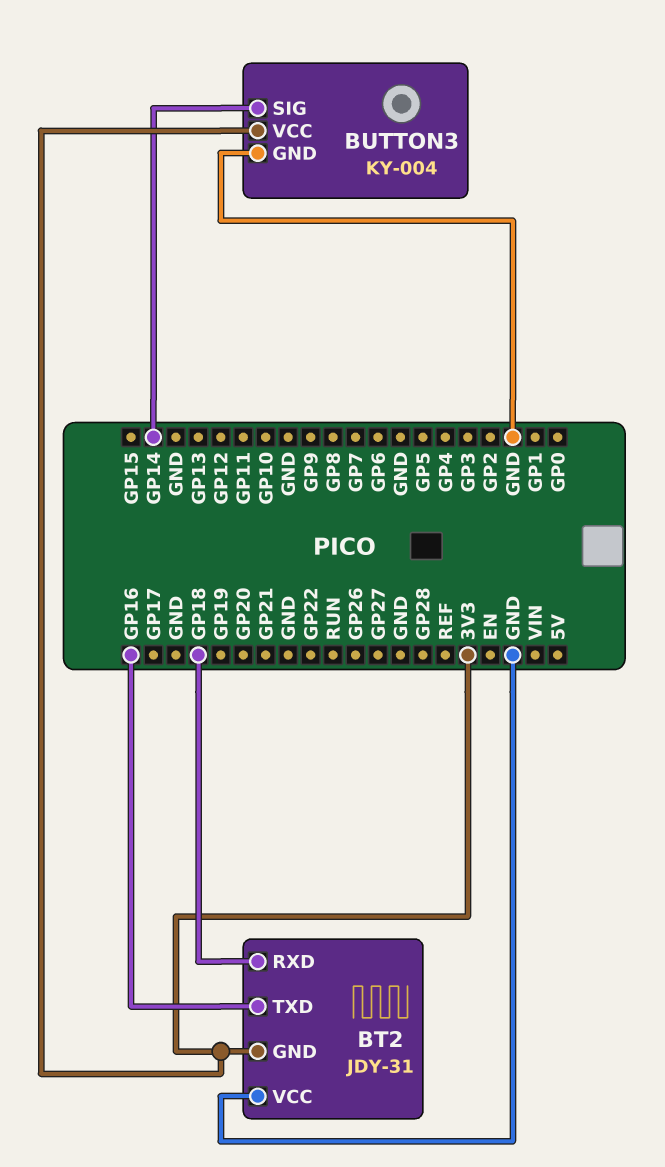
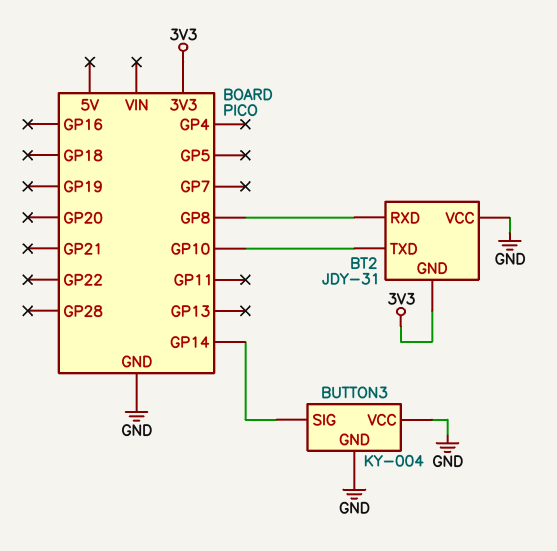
BT2 pin RXD: GP18 -> GP8
BT2 pin TXD: GP16 -> GP10
BUTTON3 pin VCC: 3V3 -> GND

